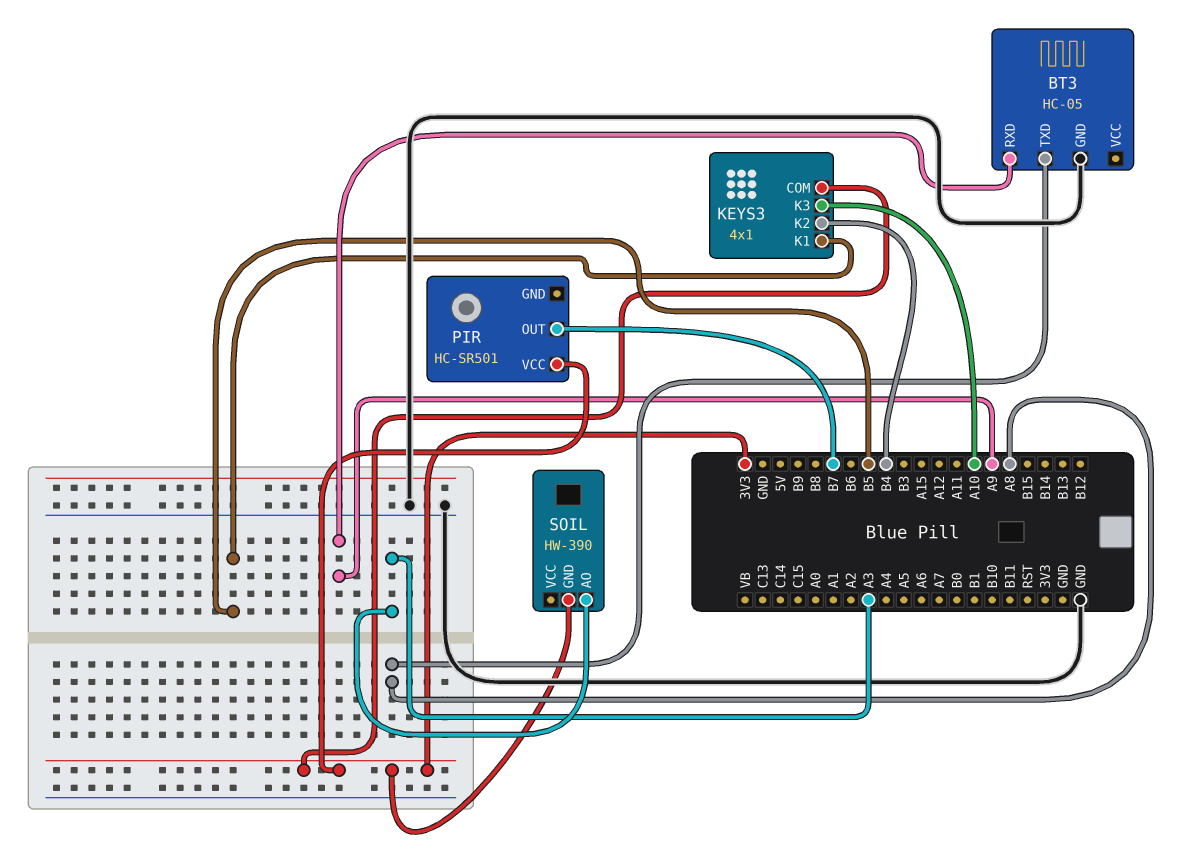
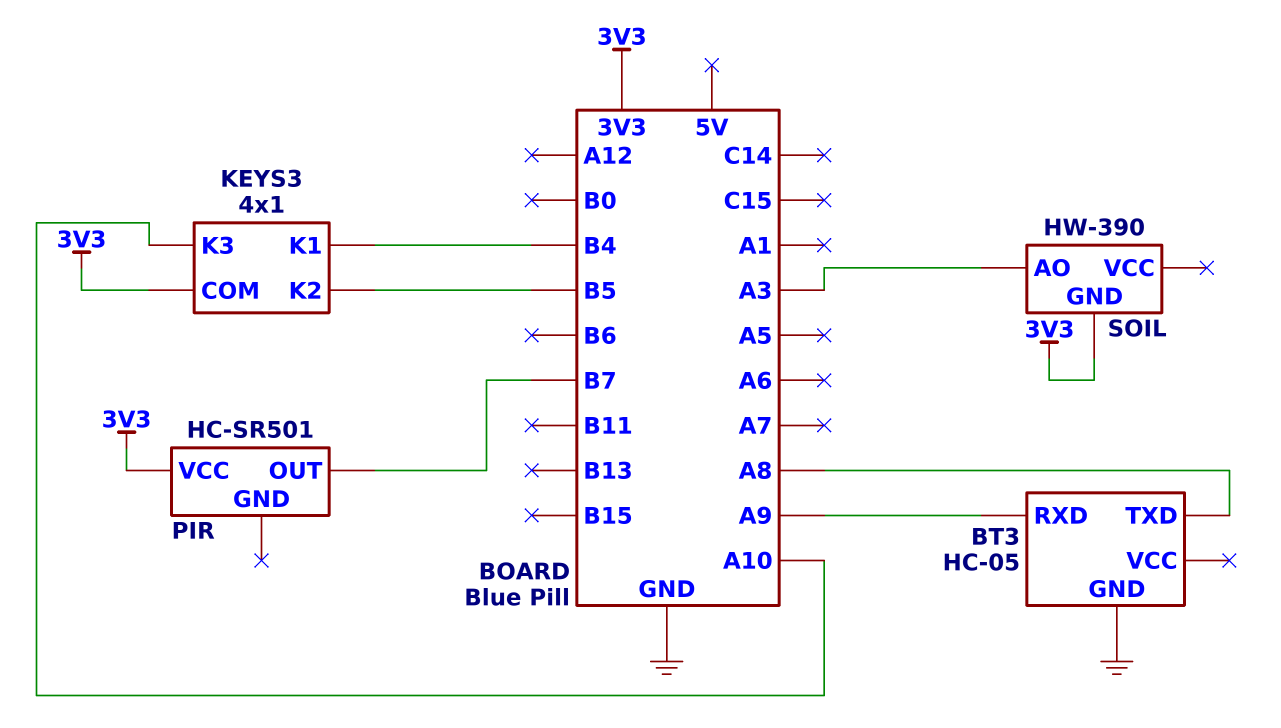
KEYS3 pin K1: B5 -> B4
KEYS3 pin K2: B4 -> B5

